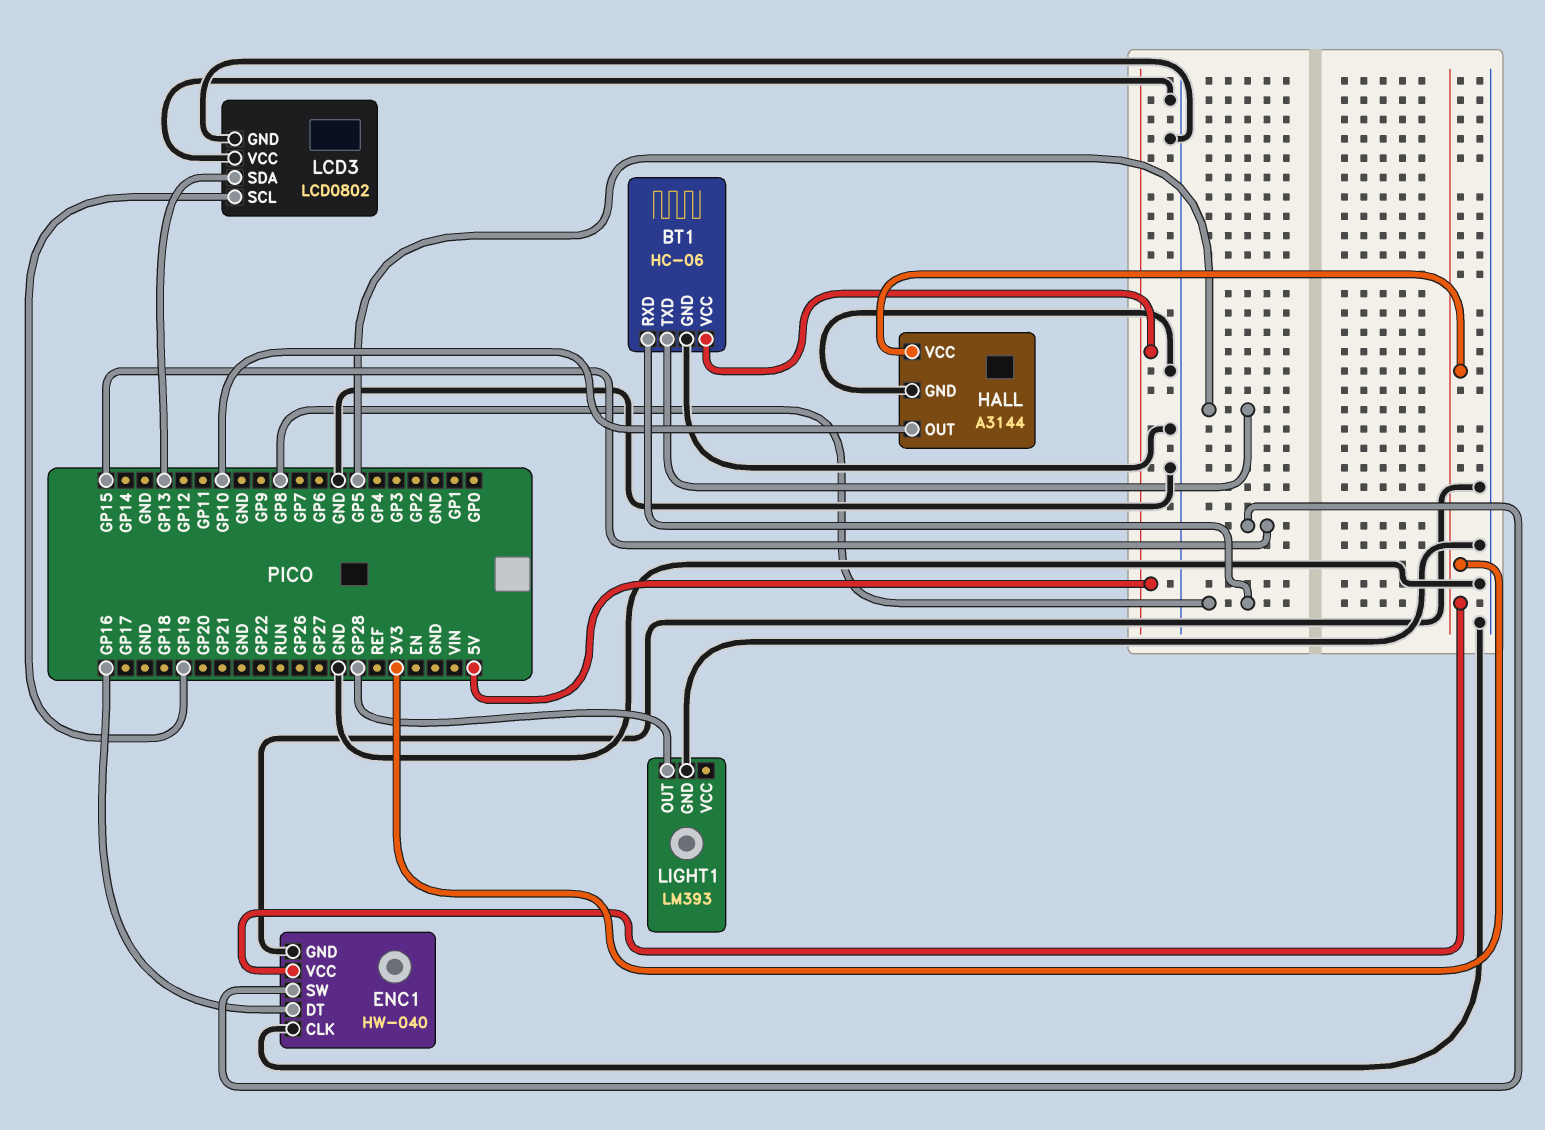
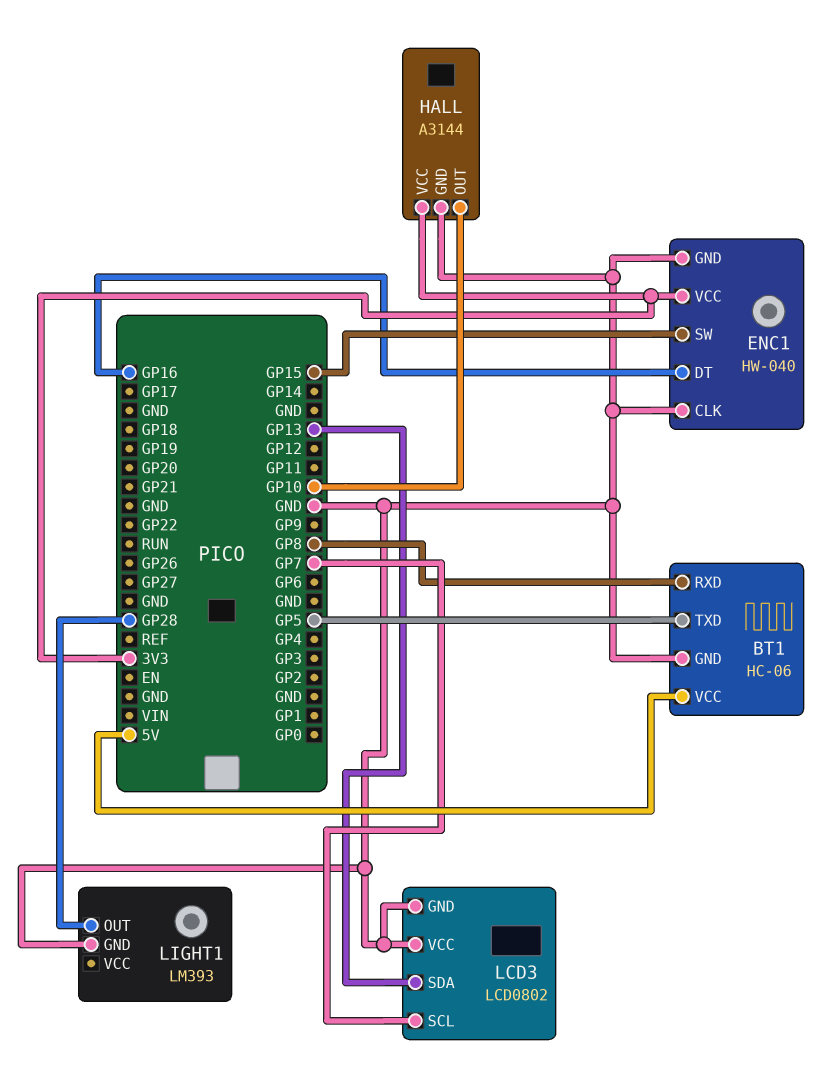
LCD3 pin SCL: GP19 -> GP7

